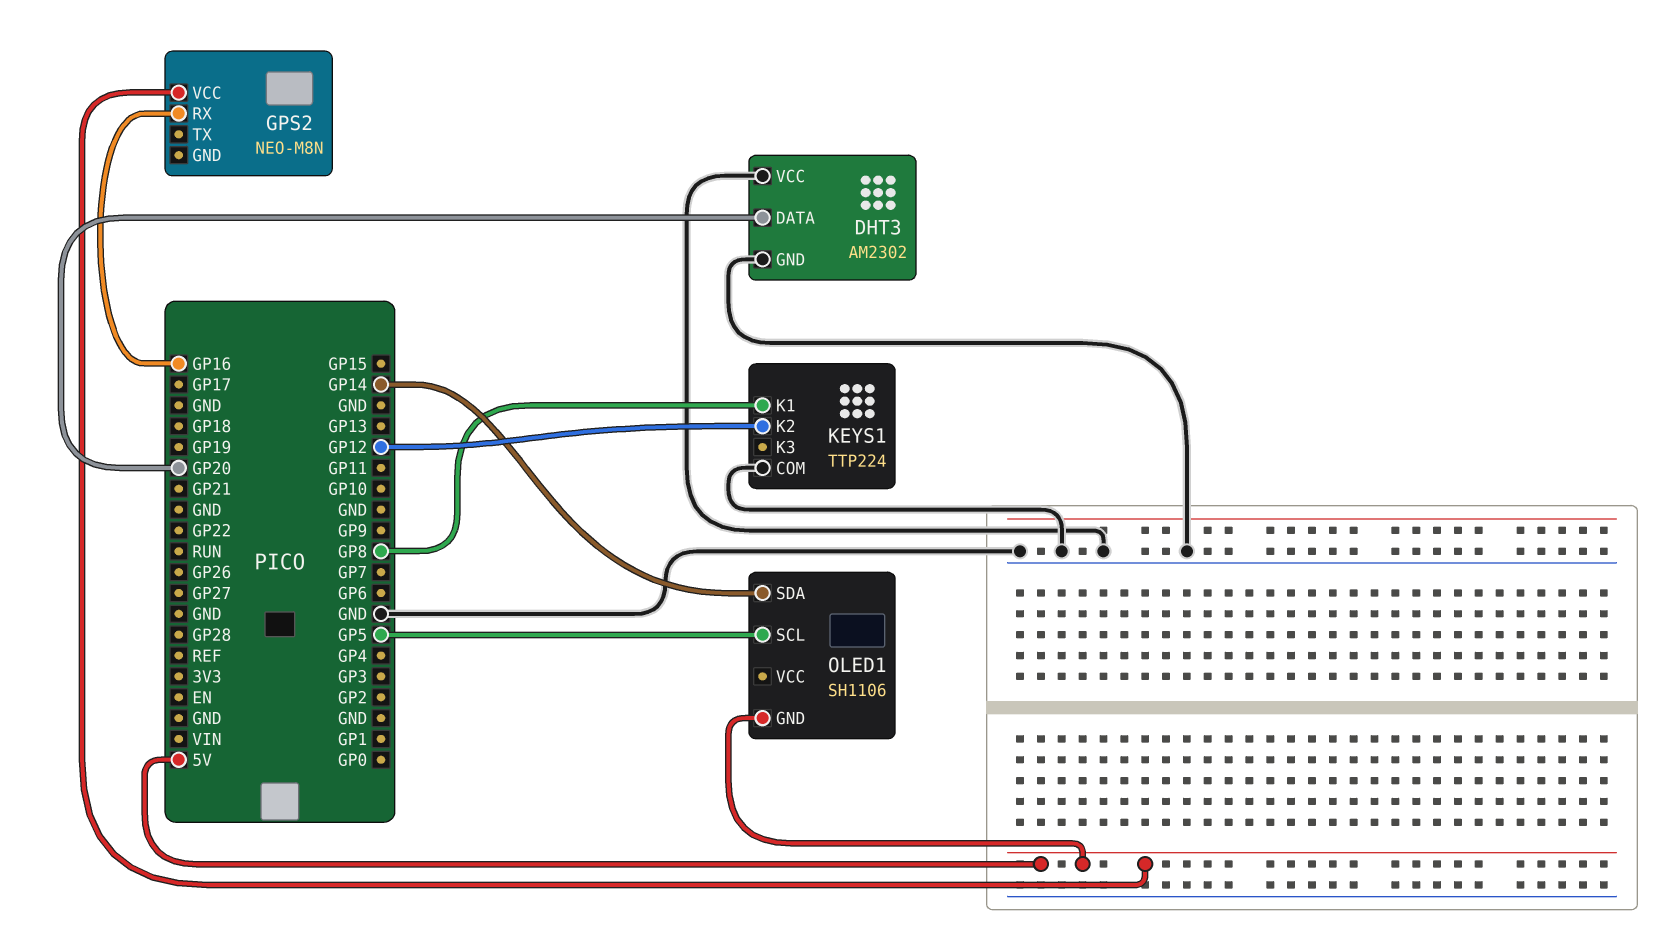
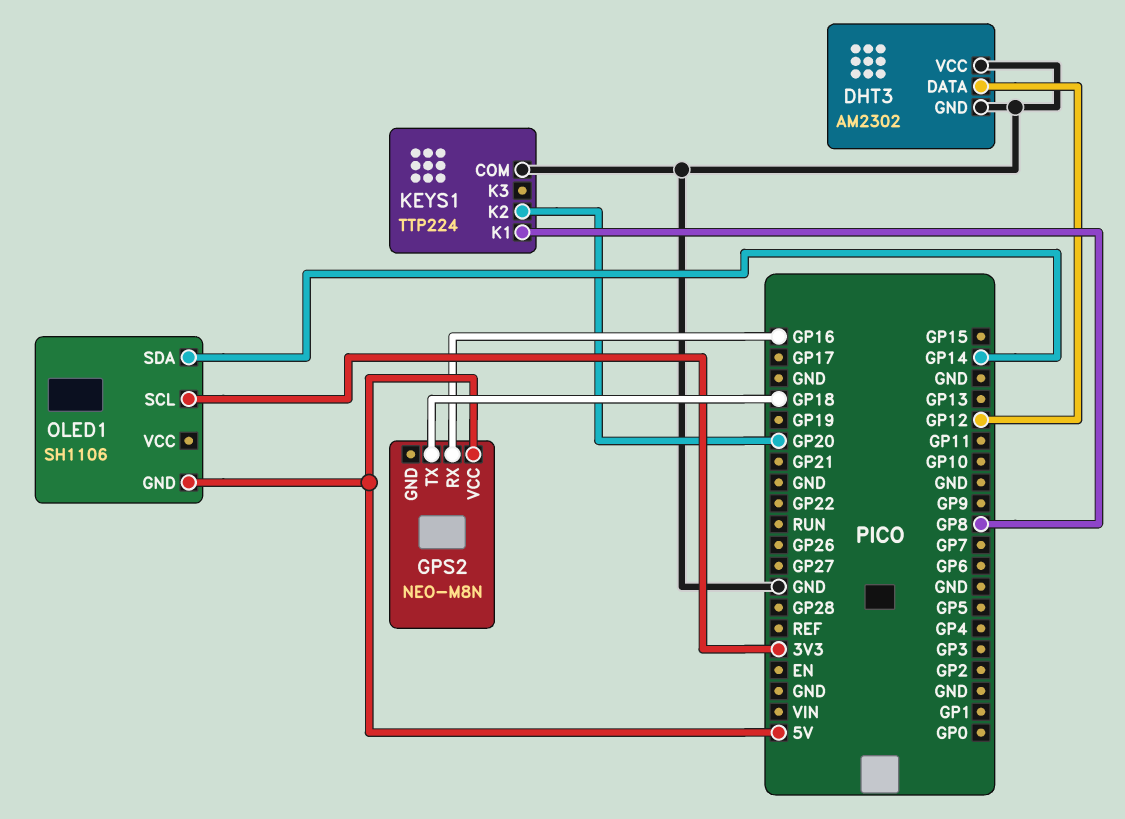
DHT3 pin DATA: GP20 -> GP12
GPS2 pin TX: none -> GP18
KEYS1 pin K2: GP12 -> GP20
OLED1 pin SCL: GP5 -> 3V3

